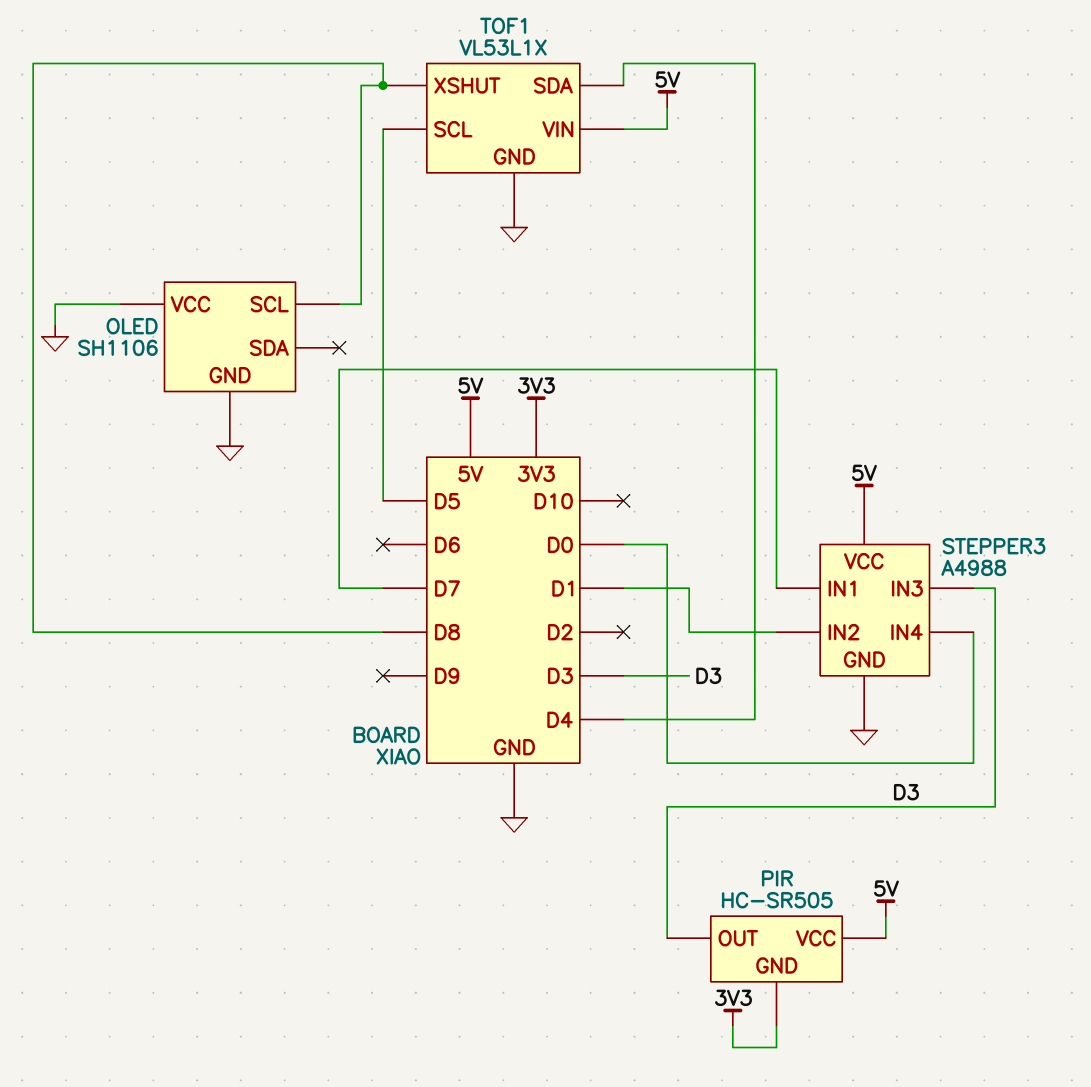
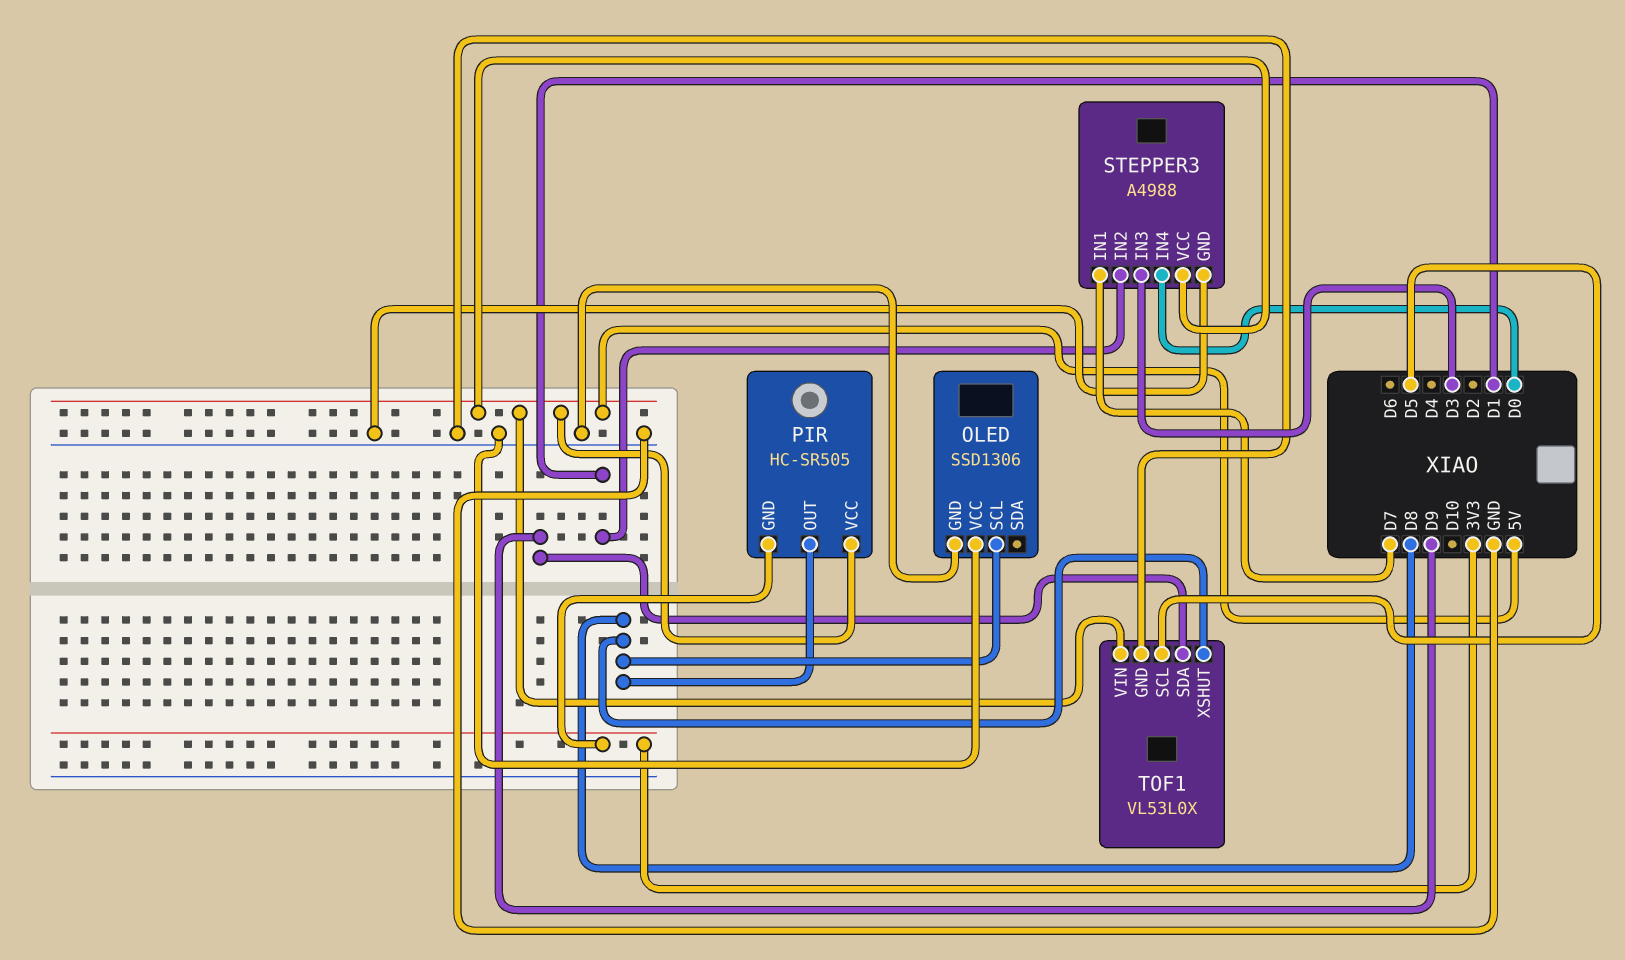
OLED: SH1106 -> SSD1306
PIR pin OUT: D3 -> D8
TOF1: VL53L1X -> VL53L0X
TOF1 pin SDA: D4 -> D9

